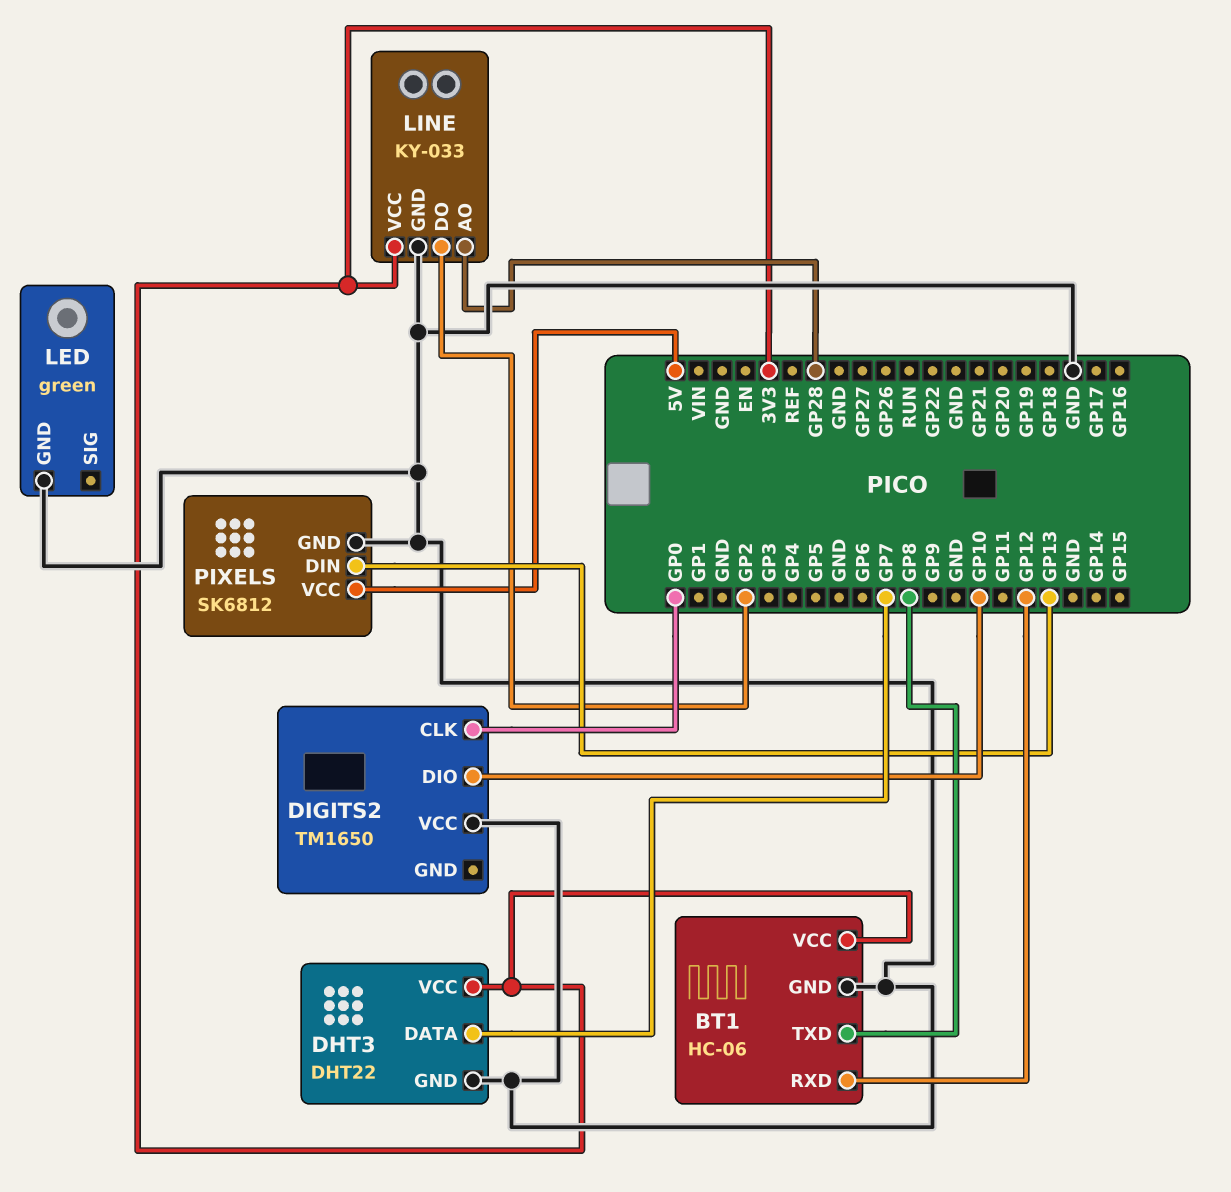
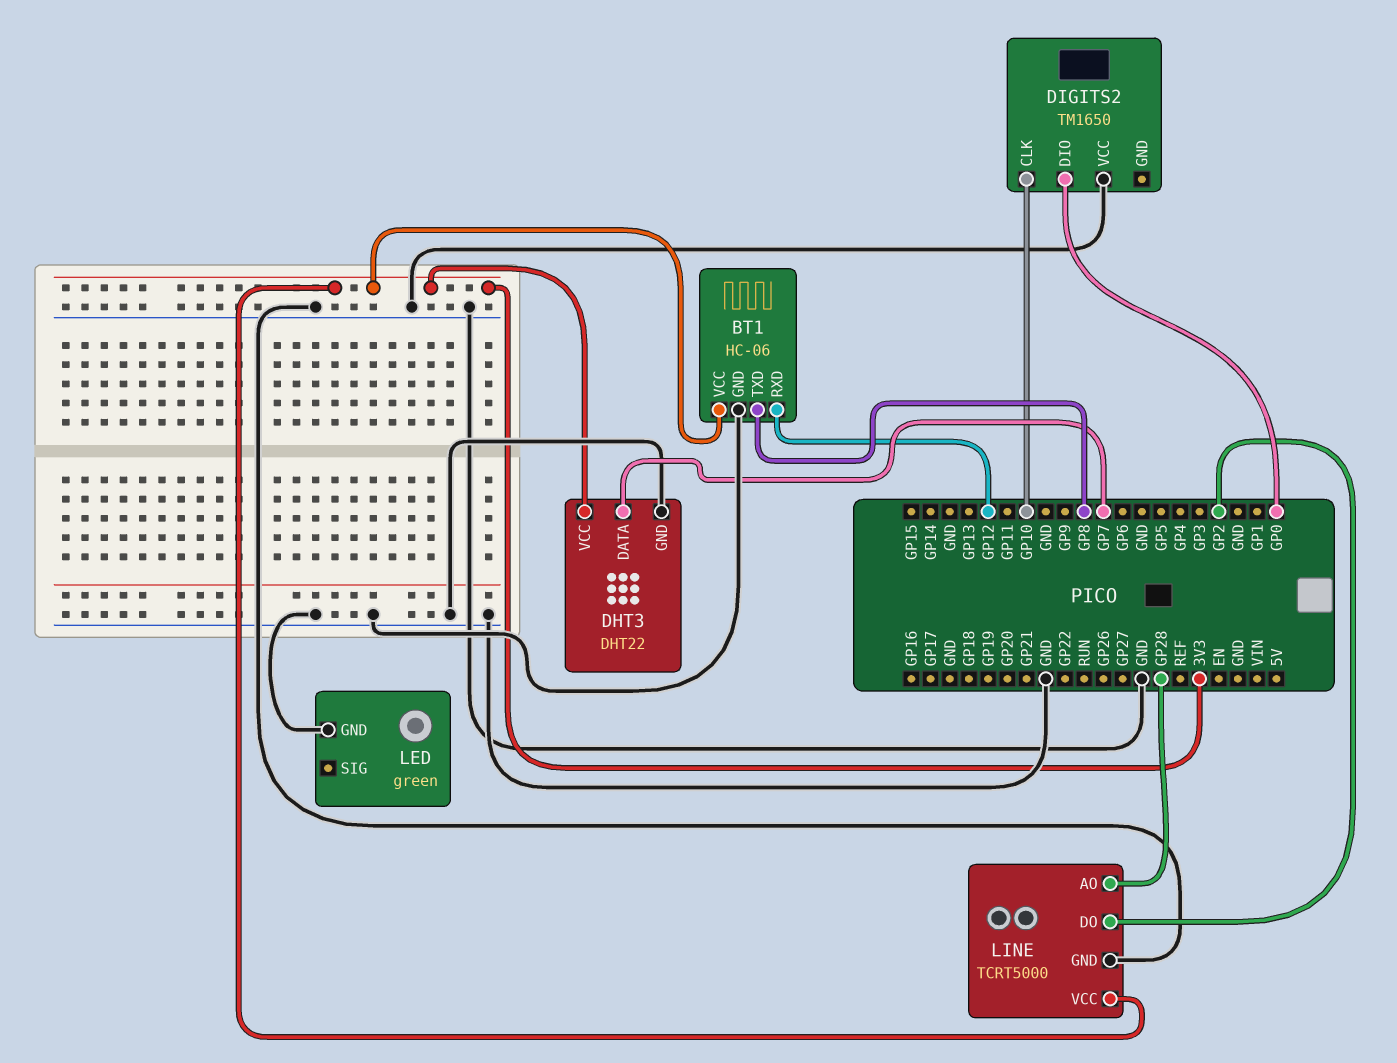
DIGITS2 pin CLK: GP0 -> GP10
DIGITS2 pin DIO: GP10 -> GP0
LINE: KY-033 -> TCRT5000
PIXELS: SK6812 -> none
PIXELS pin DIN: GP13 -> none
PIXELS pin GND: GND -> none
PIXELS pin VCC: 5V -> none

